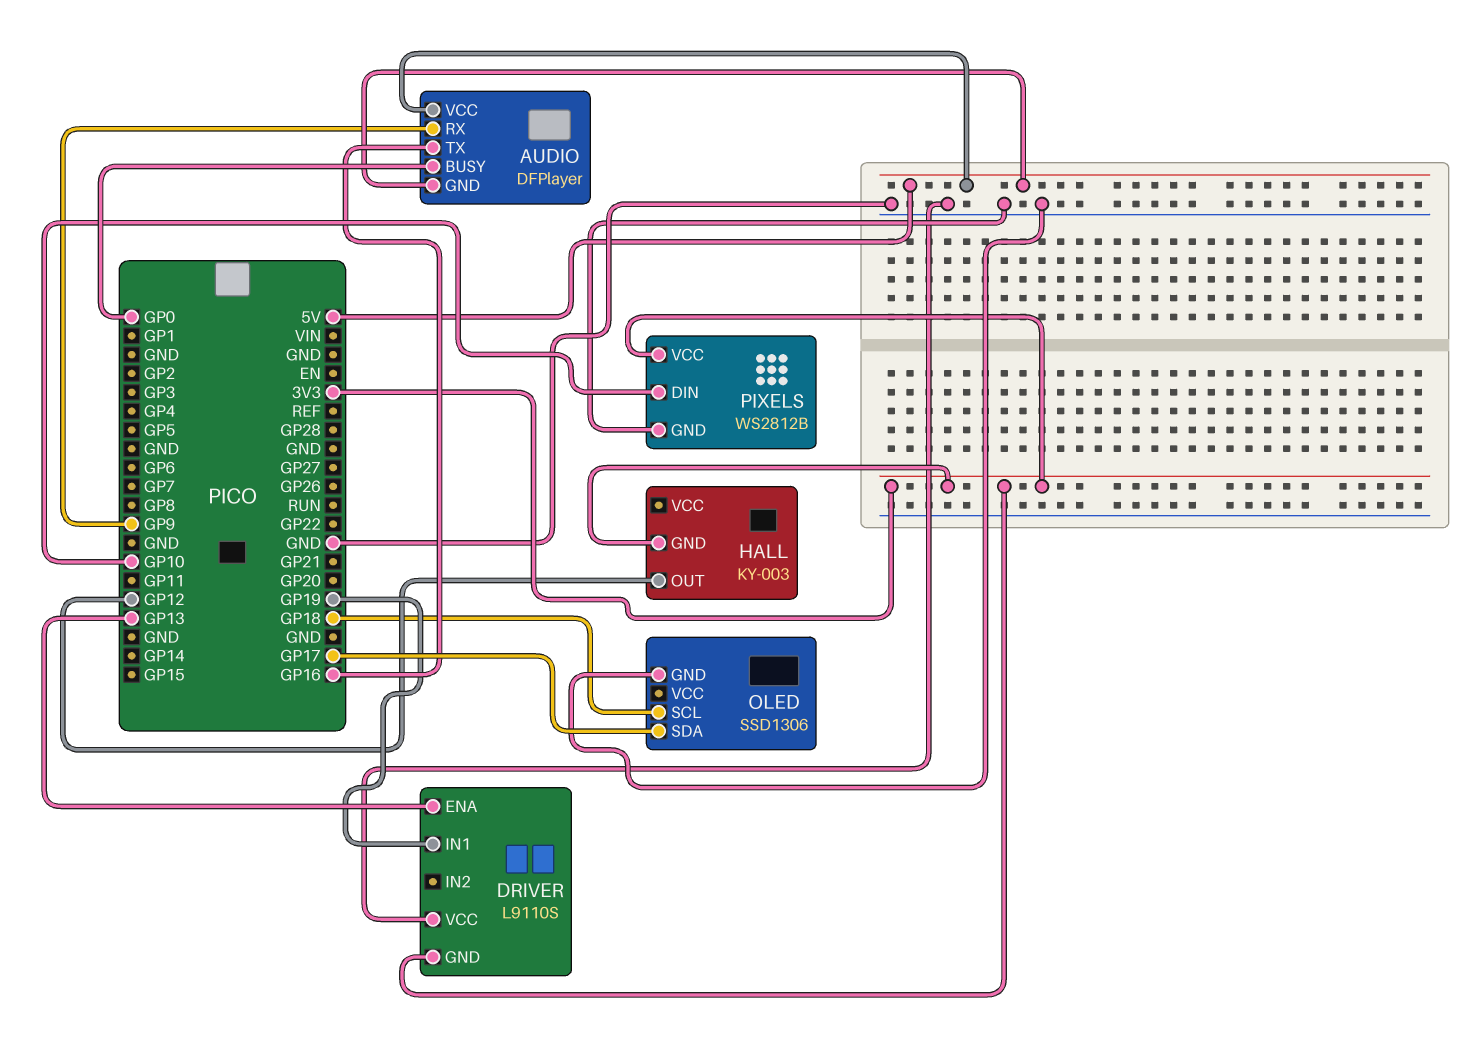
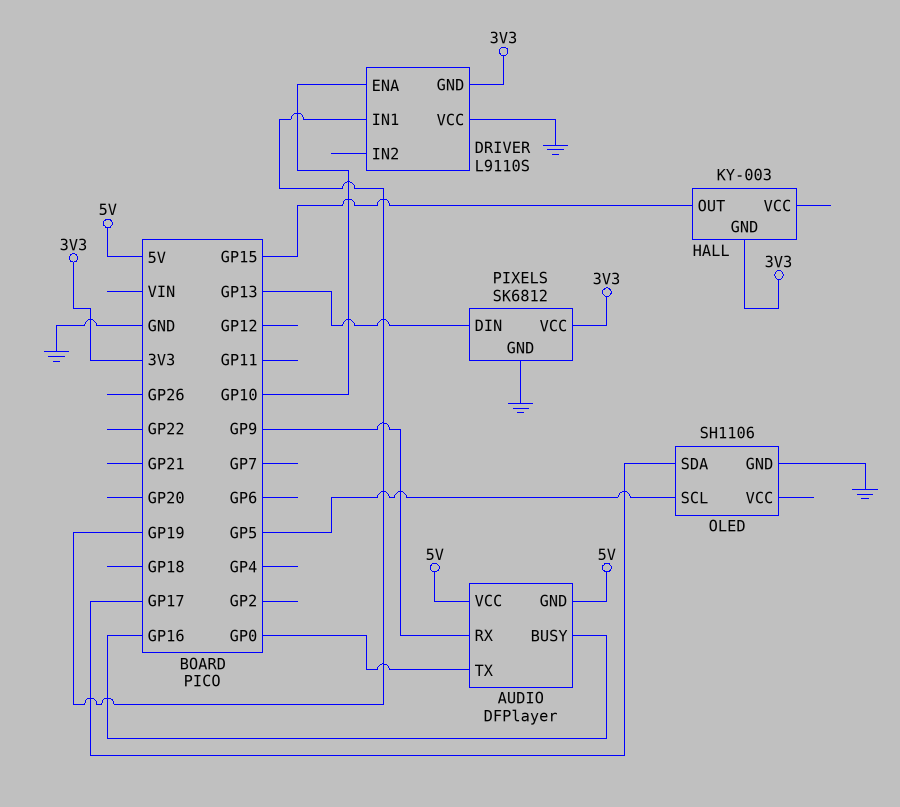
AUDIO pin BUSY: GP0 -> GP16
AUDIO pin TX: GP16 -> GP0
DRIVER pin ENA: GP13 -> GP10
HALL pin OUT: GP12 -> GP15
OLED: SSD1306 -> SH1106
OLED pin SCL: GP18 -> GP5
PIXELS: WS2812B -> SK6812
PIXELS pin DIN: GP10 -> GP13

